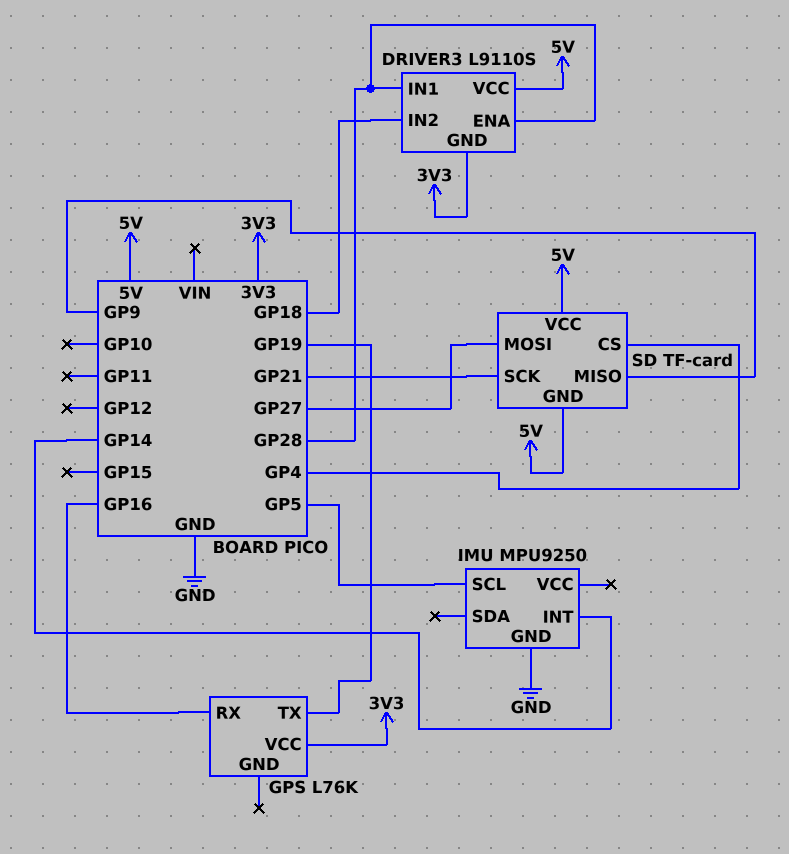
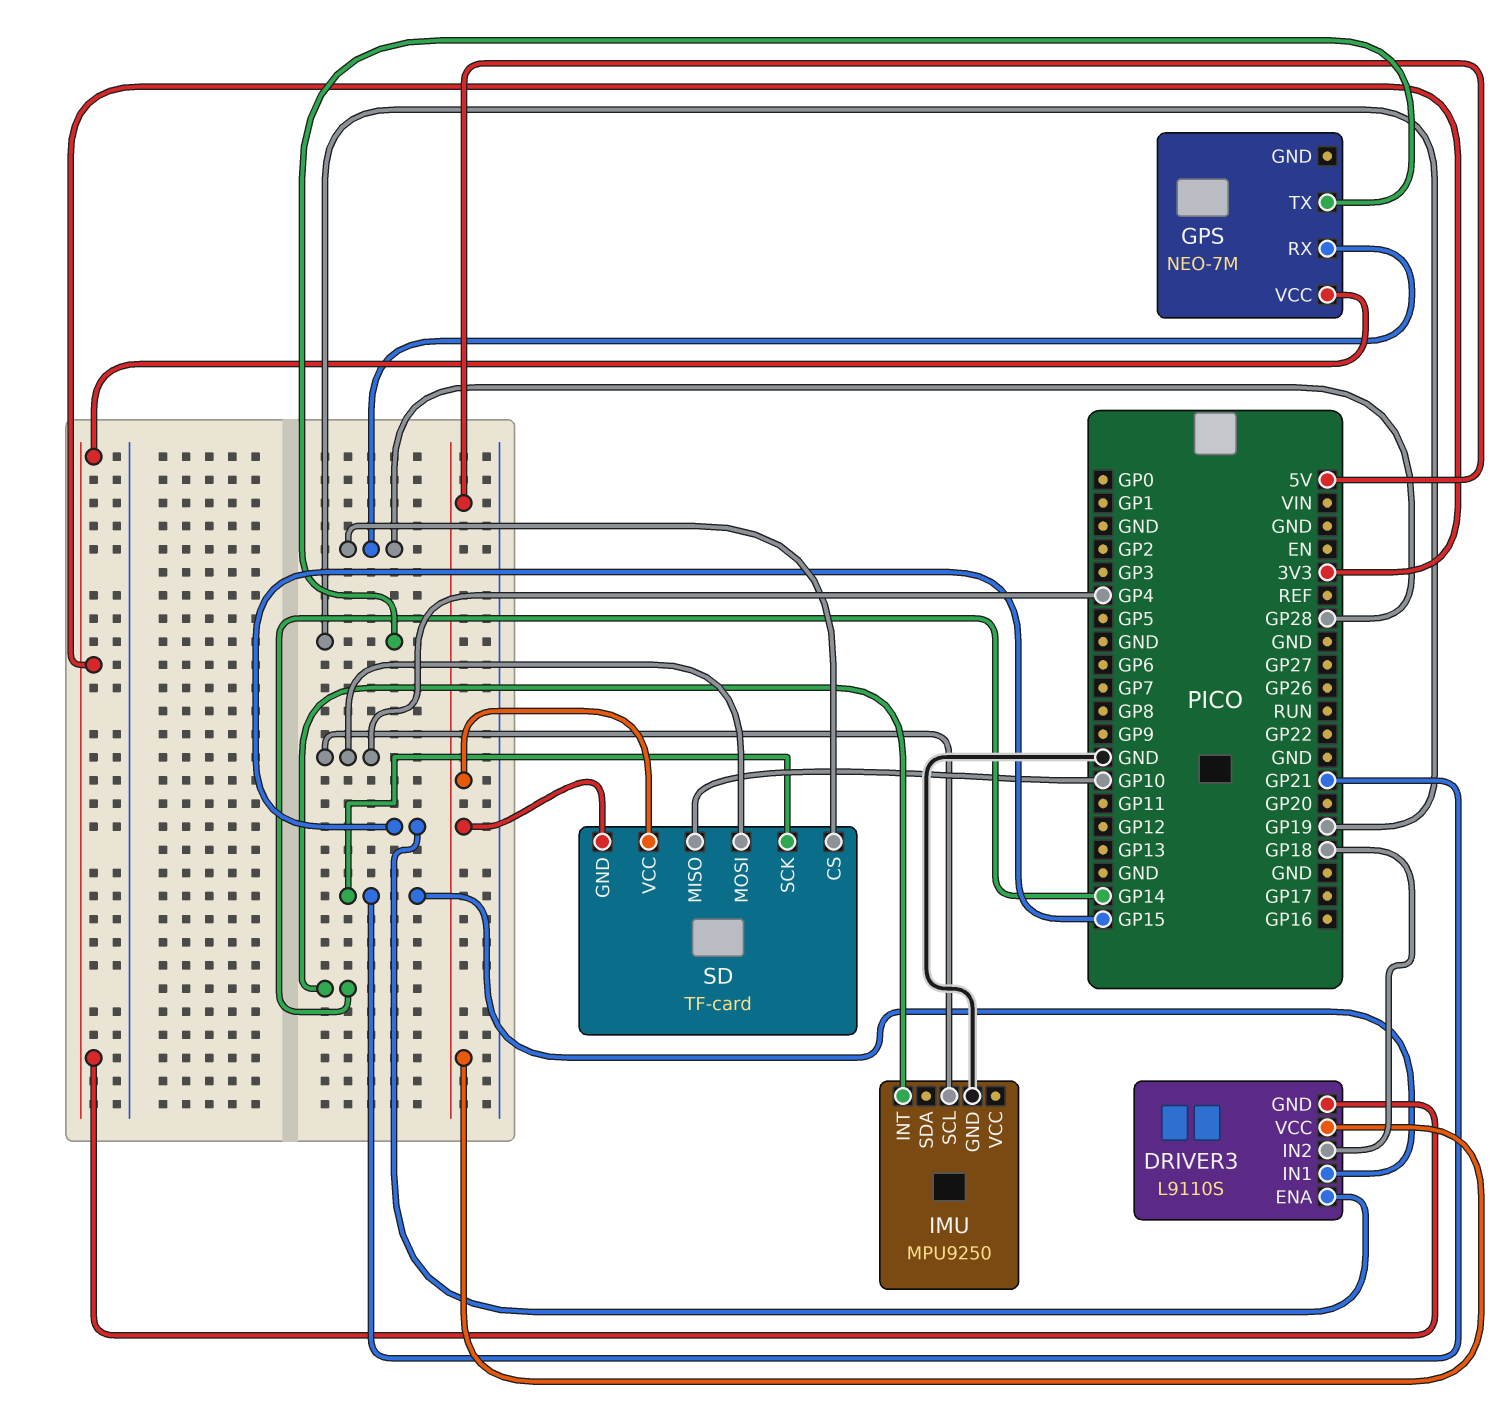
DRIVER3 pin ENA: GP28 -> GP15
DRIVER3 pin IN1: GP28 -> GP21
GPS: L76K -> NEO-7M
GPS pin RX: GP16 -> GP28
IMU pin SCL: GP5 -> GP4
SD pin CS: GP4 -> GP28
SD pin MISO: GP9 -> GP10
SD pin MOSI: GP27 -> GP4

